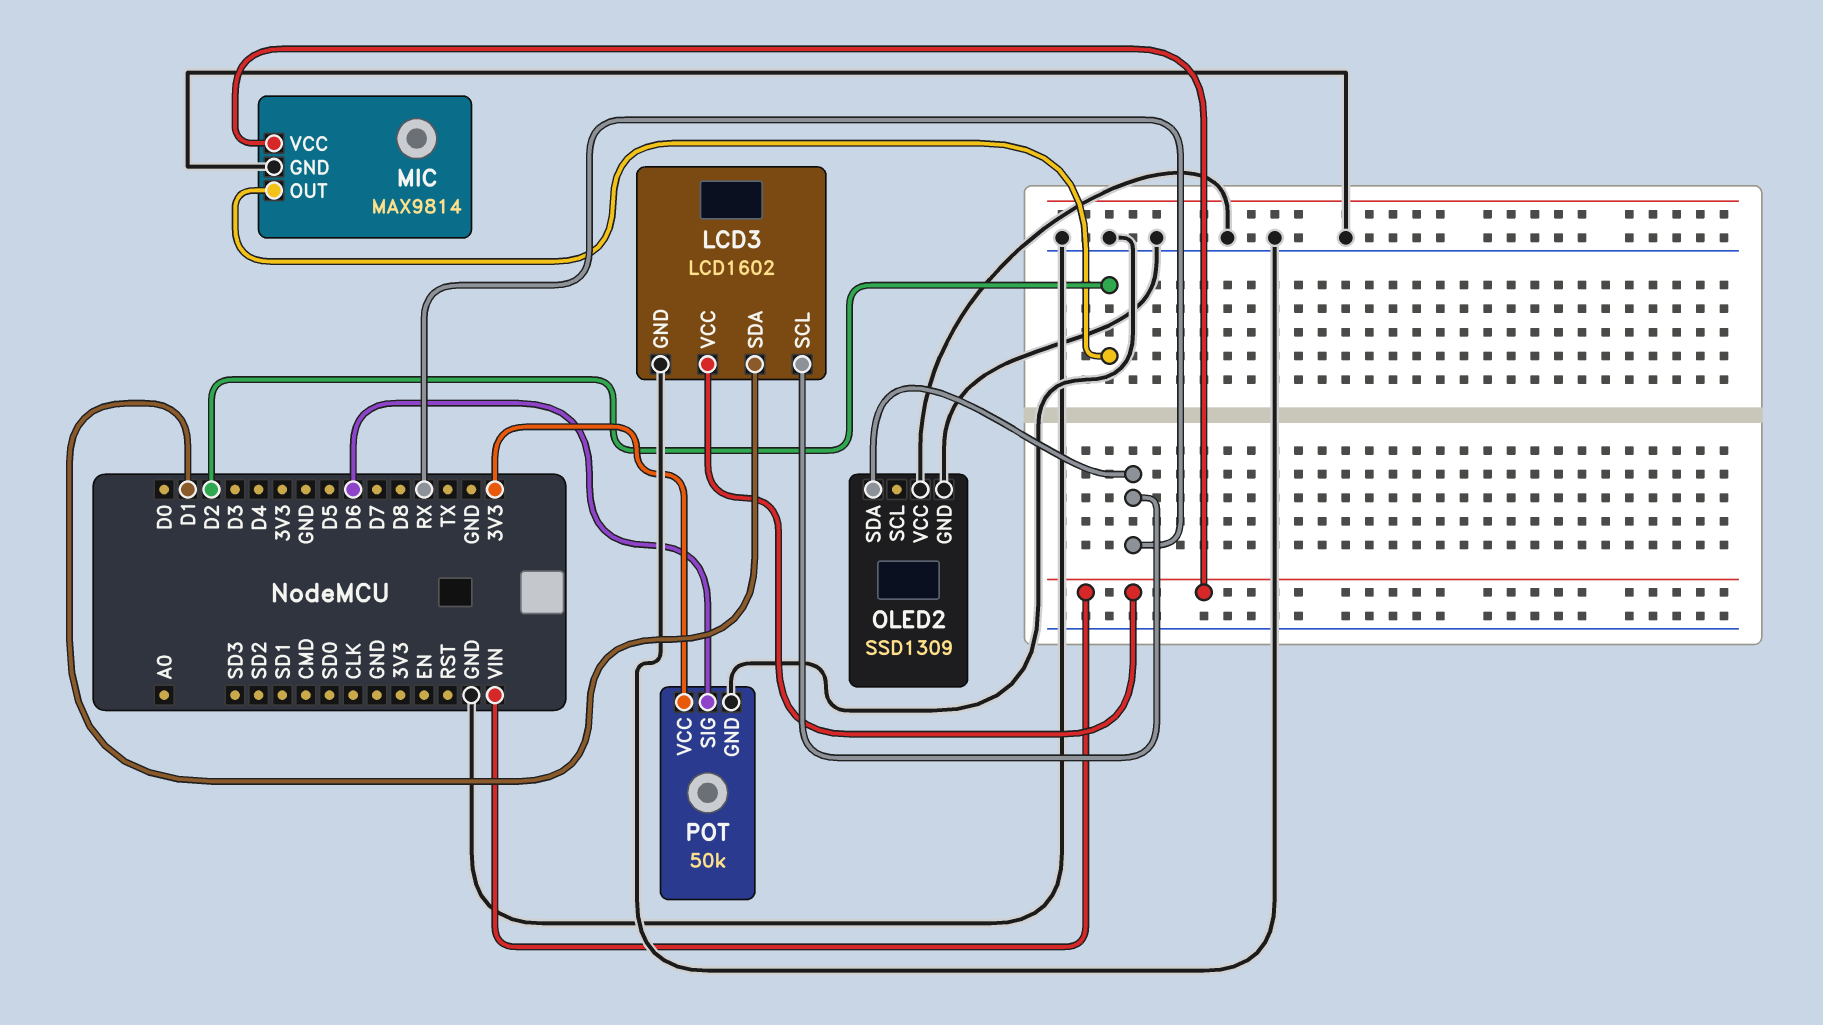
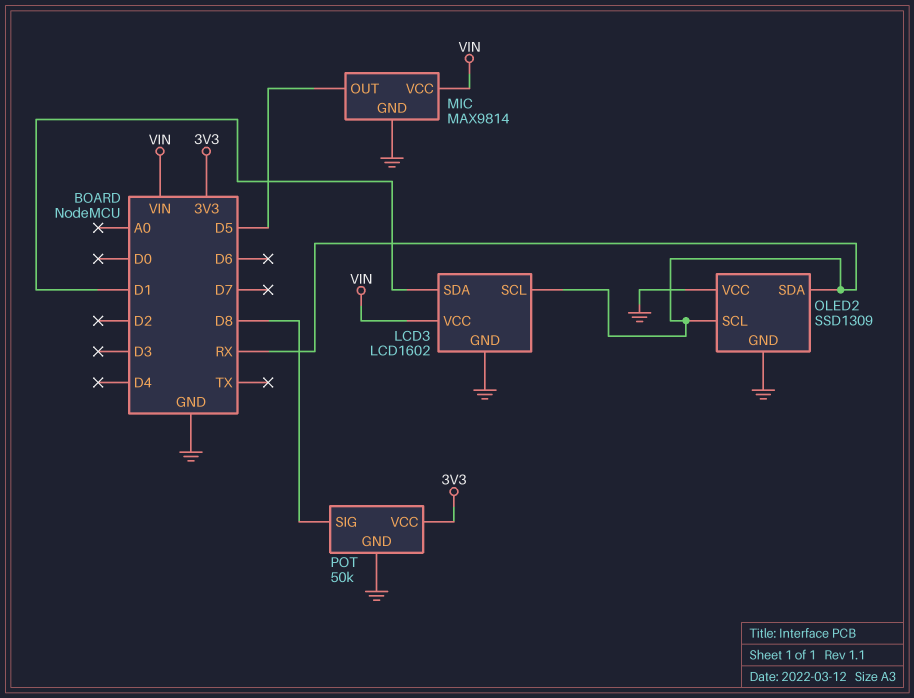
MIC pin OUT: D2 -> D5
OLED2 pin SCL: none -> RX
POT pin SIG: D6 -> D8

